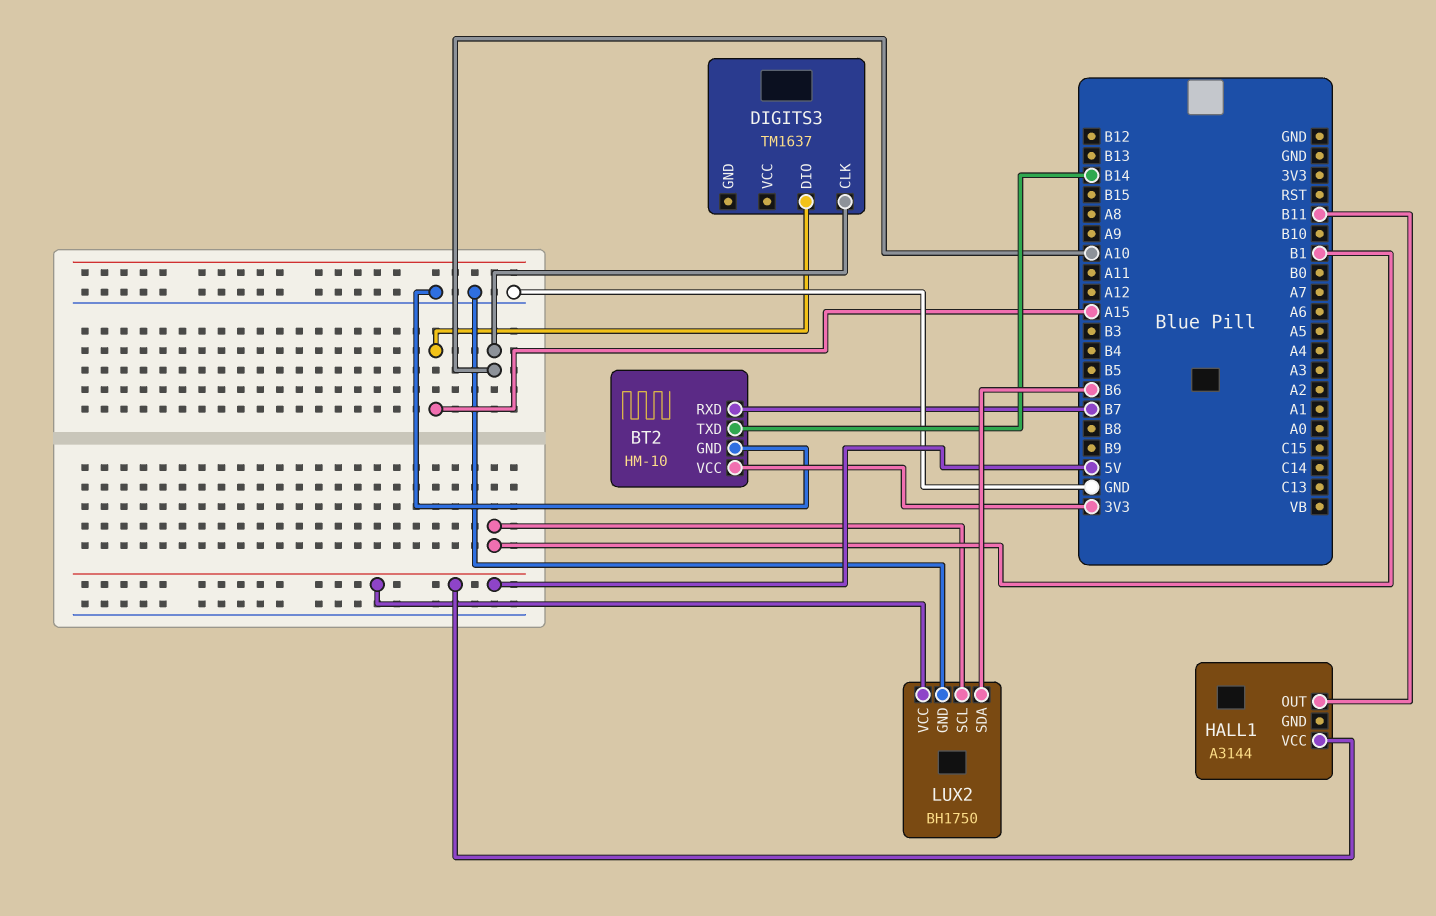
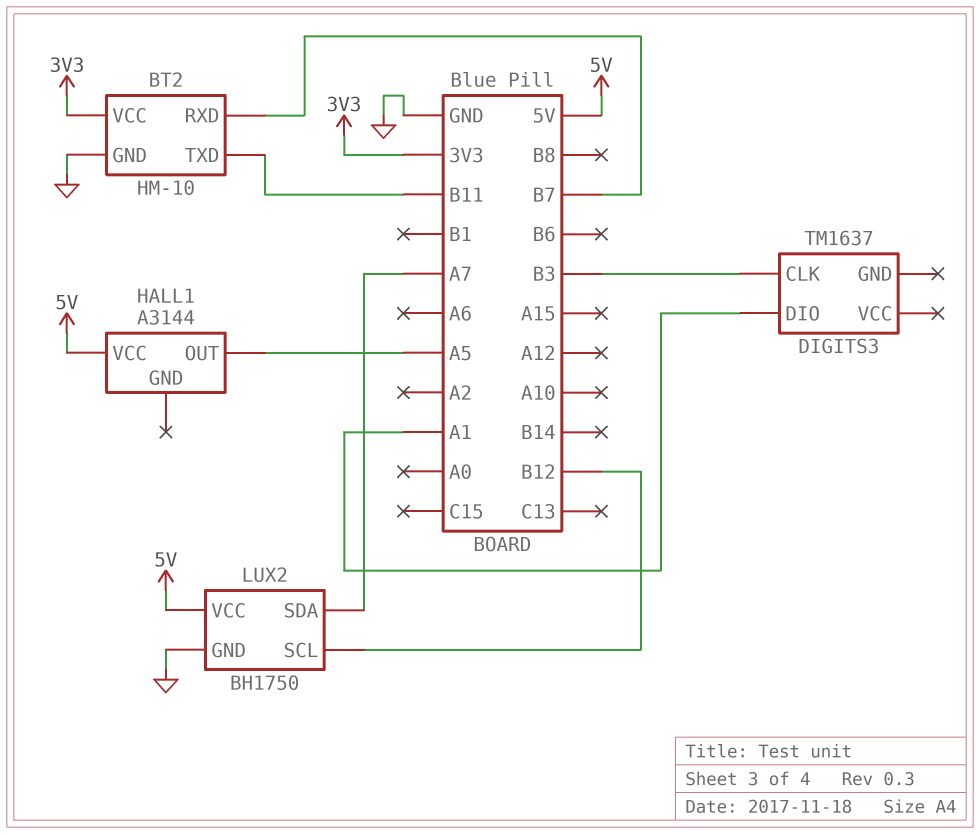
BT2 pin TXD: B14 -> B11
DIGITS3 pin CLK: A10 -> B3
DIGITS3 pin DIO: A15 -> A1
HALL1 pin OUT: B11 -> A5
LUX2 pin SCL: B1 -> B12
LUX2 pin SDA: B6 -> A7

